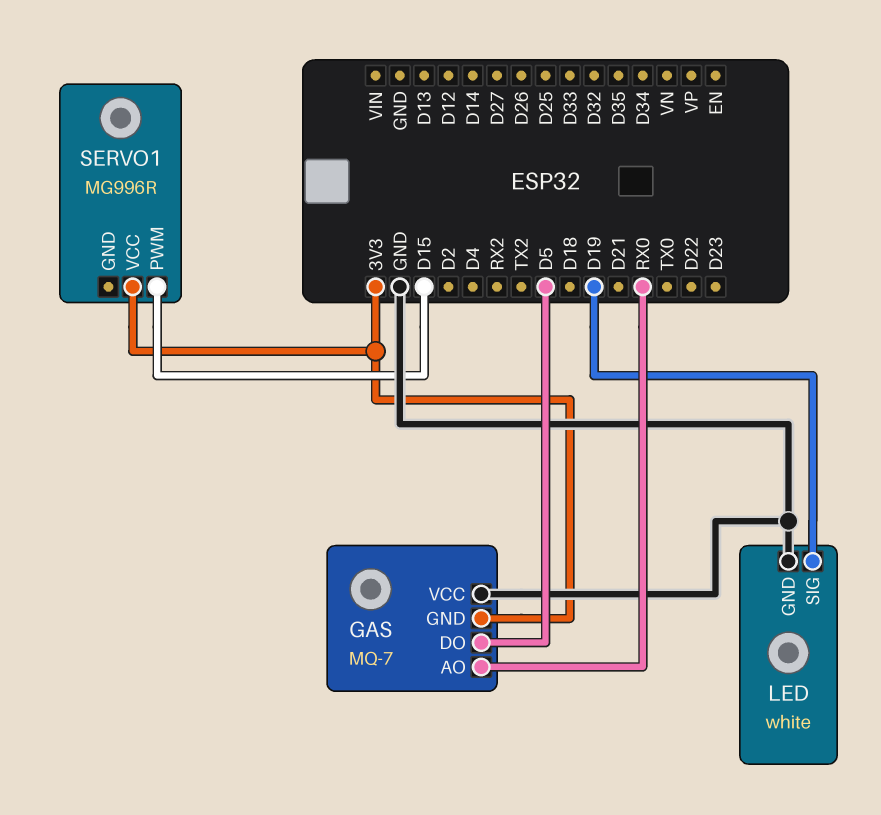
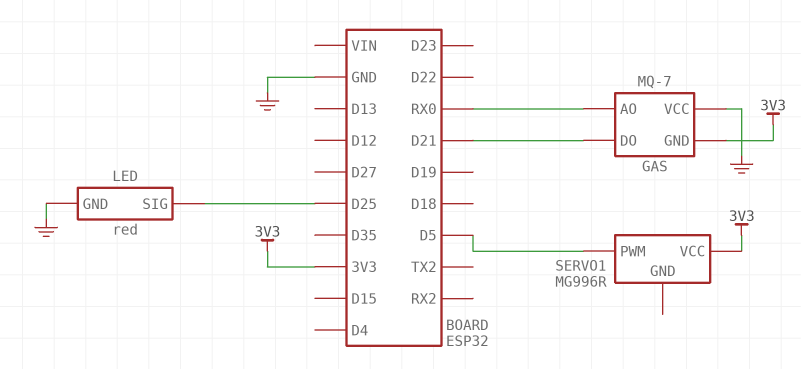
GAS pin DO: D5 -> D21
LED: white -> red
LED pin SIG: D19 -> D25
SERVO1 pin PWM: D15 -> D5

